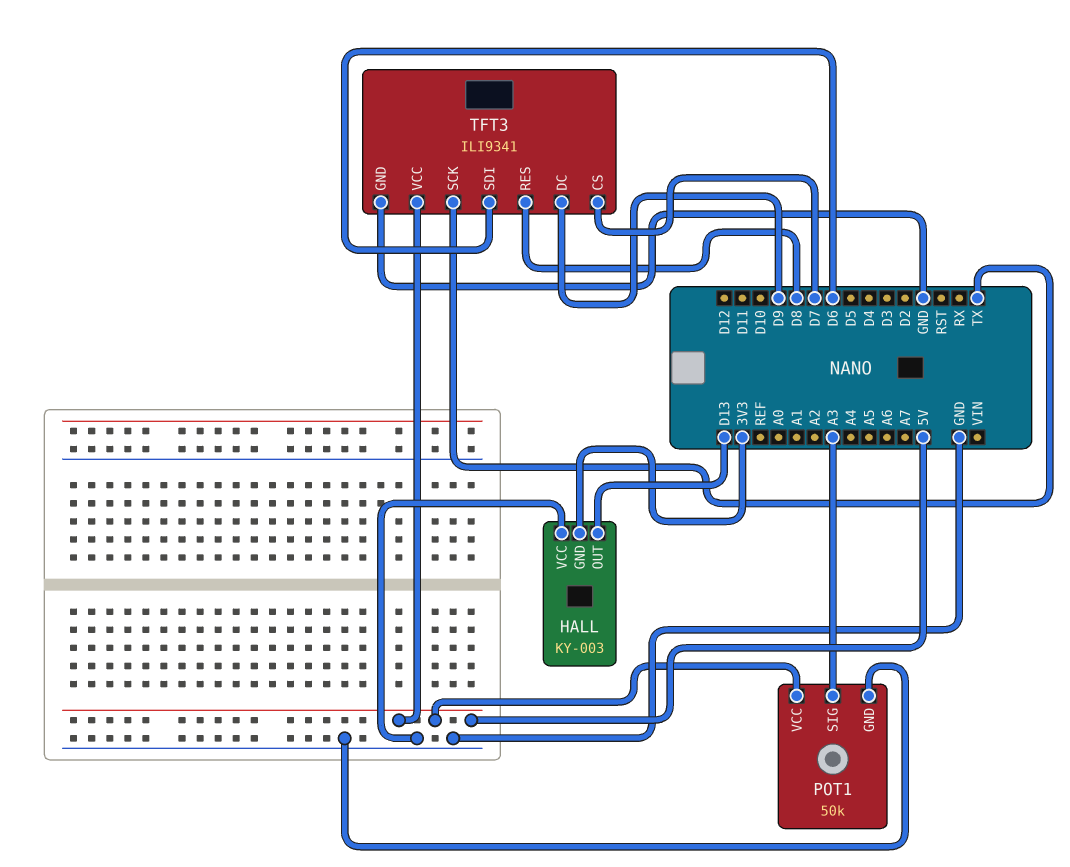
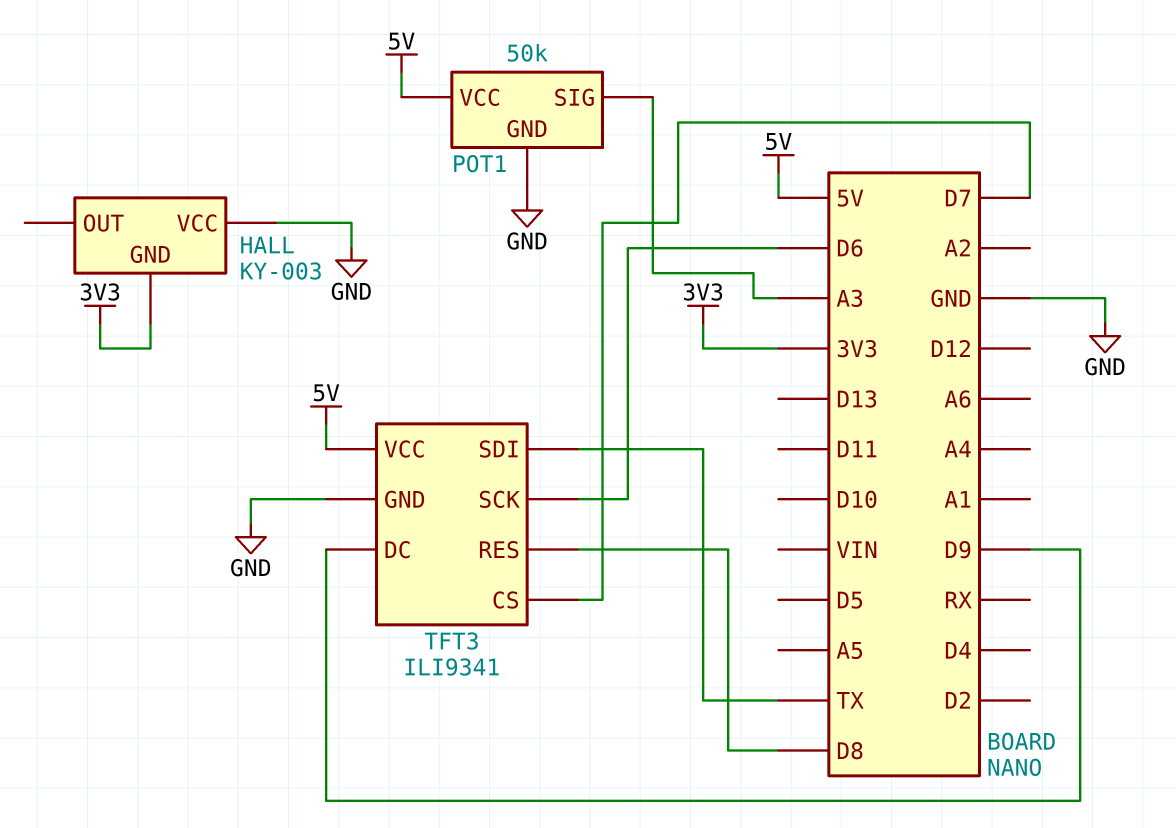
HALL pin OUT: D13 -> none
TFT3 pin SCK: TX -> D6
TFT3 pin SDI: D6 -> TX

